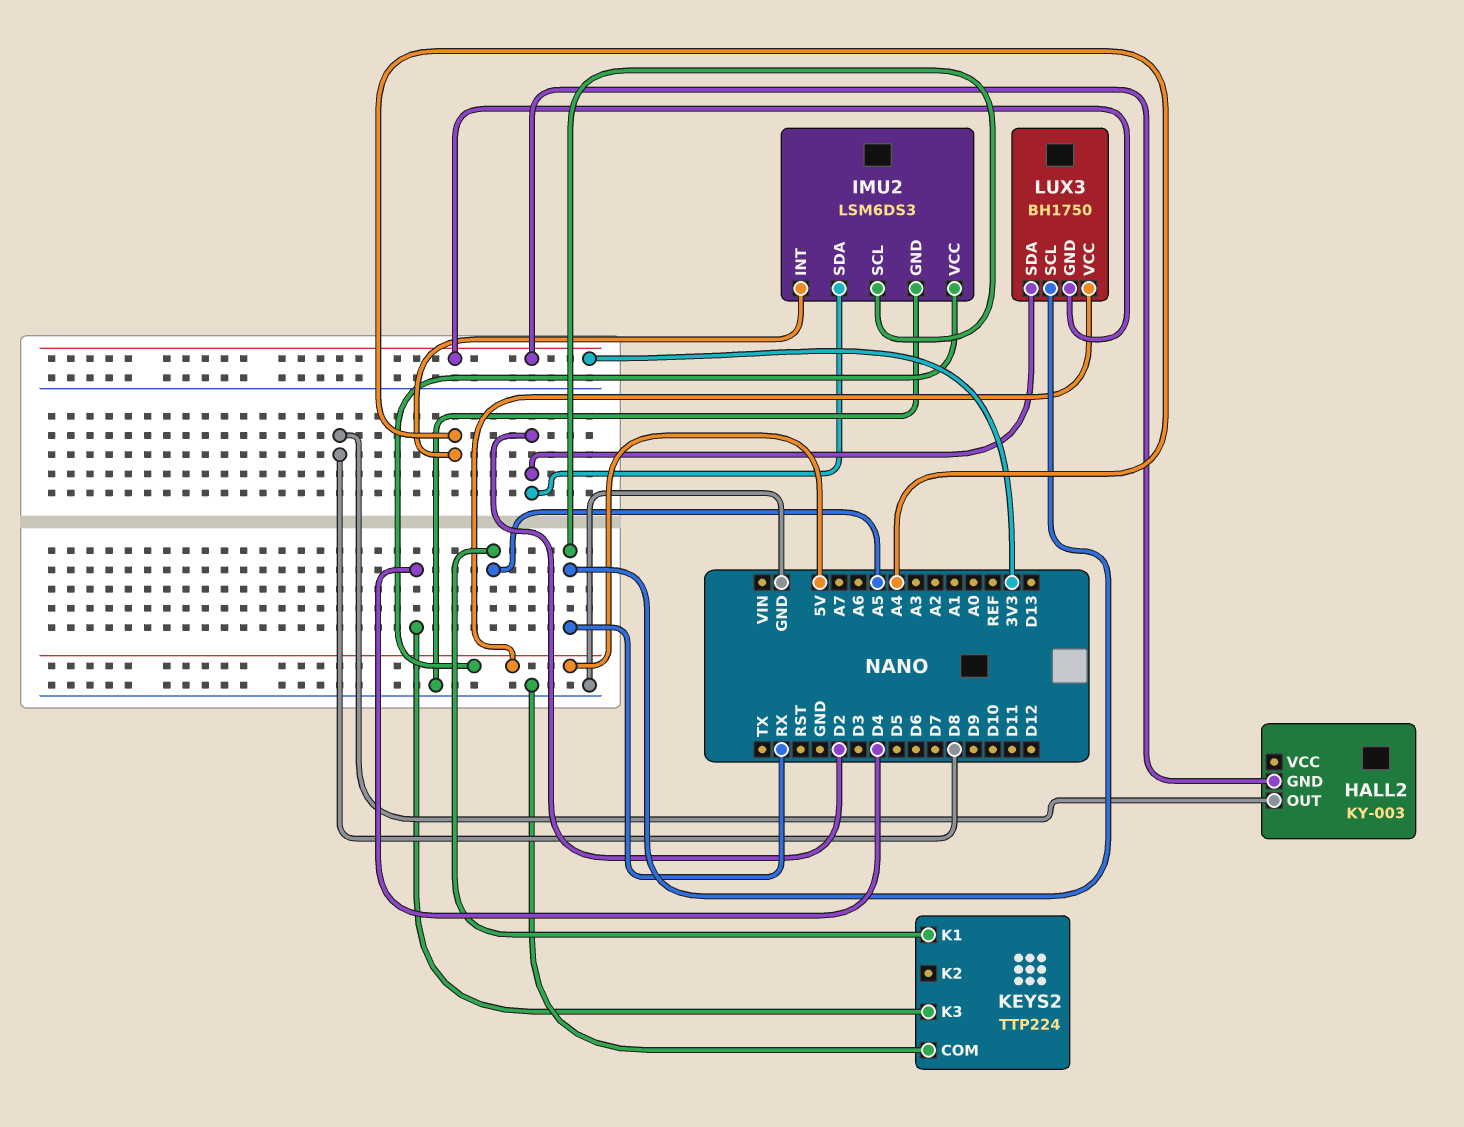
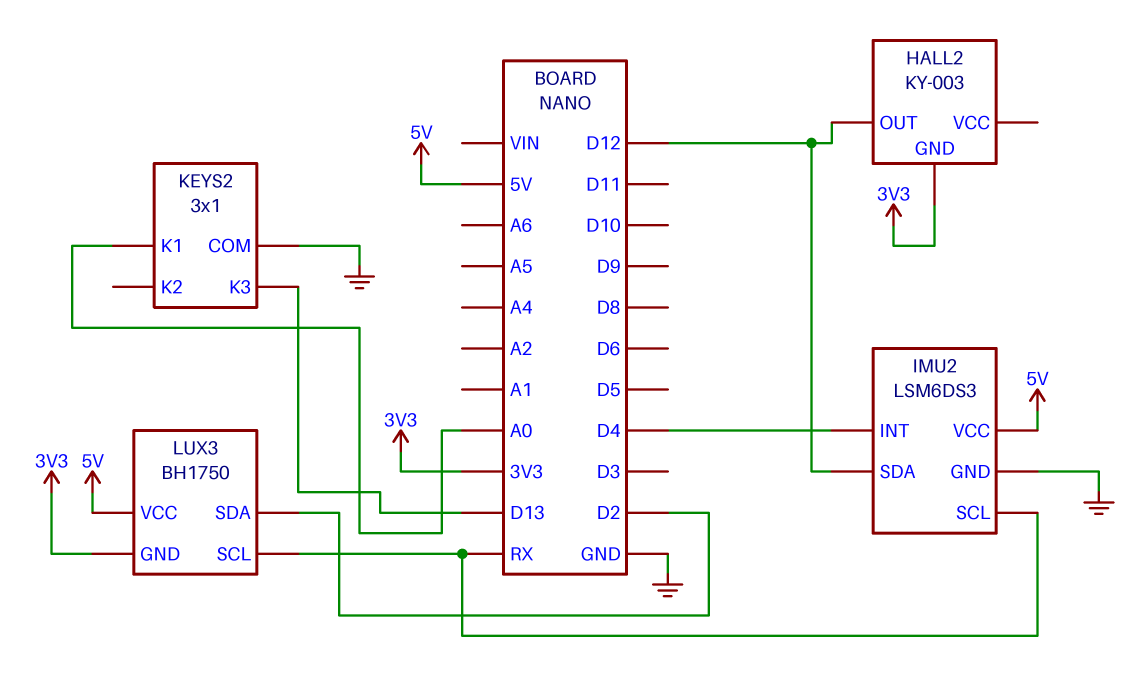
HALL2 pin OUT: D8 -> D12
IMU2 pin INT: A4 -> D4
IMU2 pin SDA: D2 -> D12
KEYS2: TTP224 -> 3x1
KEYS2 pin K1: A5 -> A0
KEYS2 pin K3: D4 -> D13

